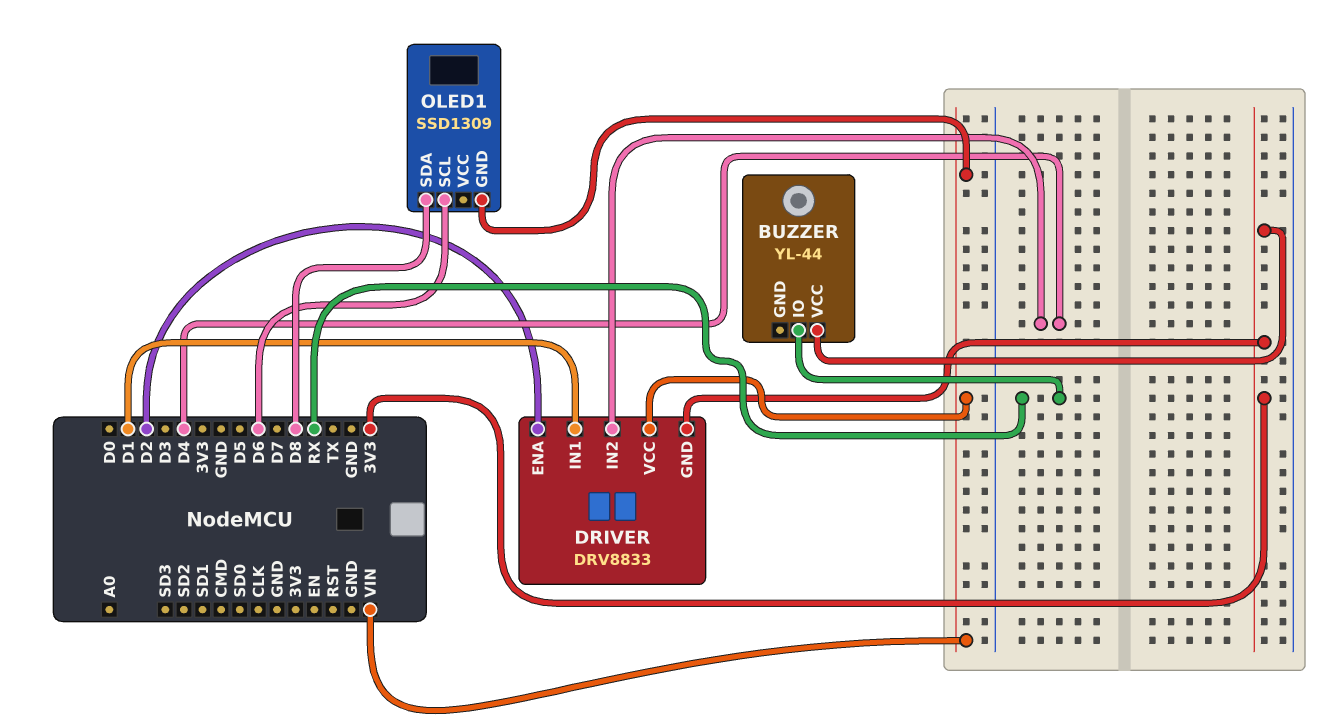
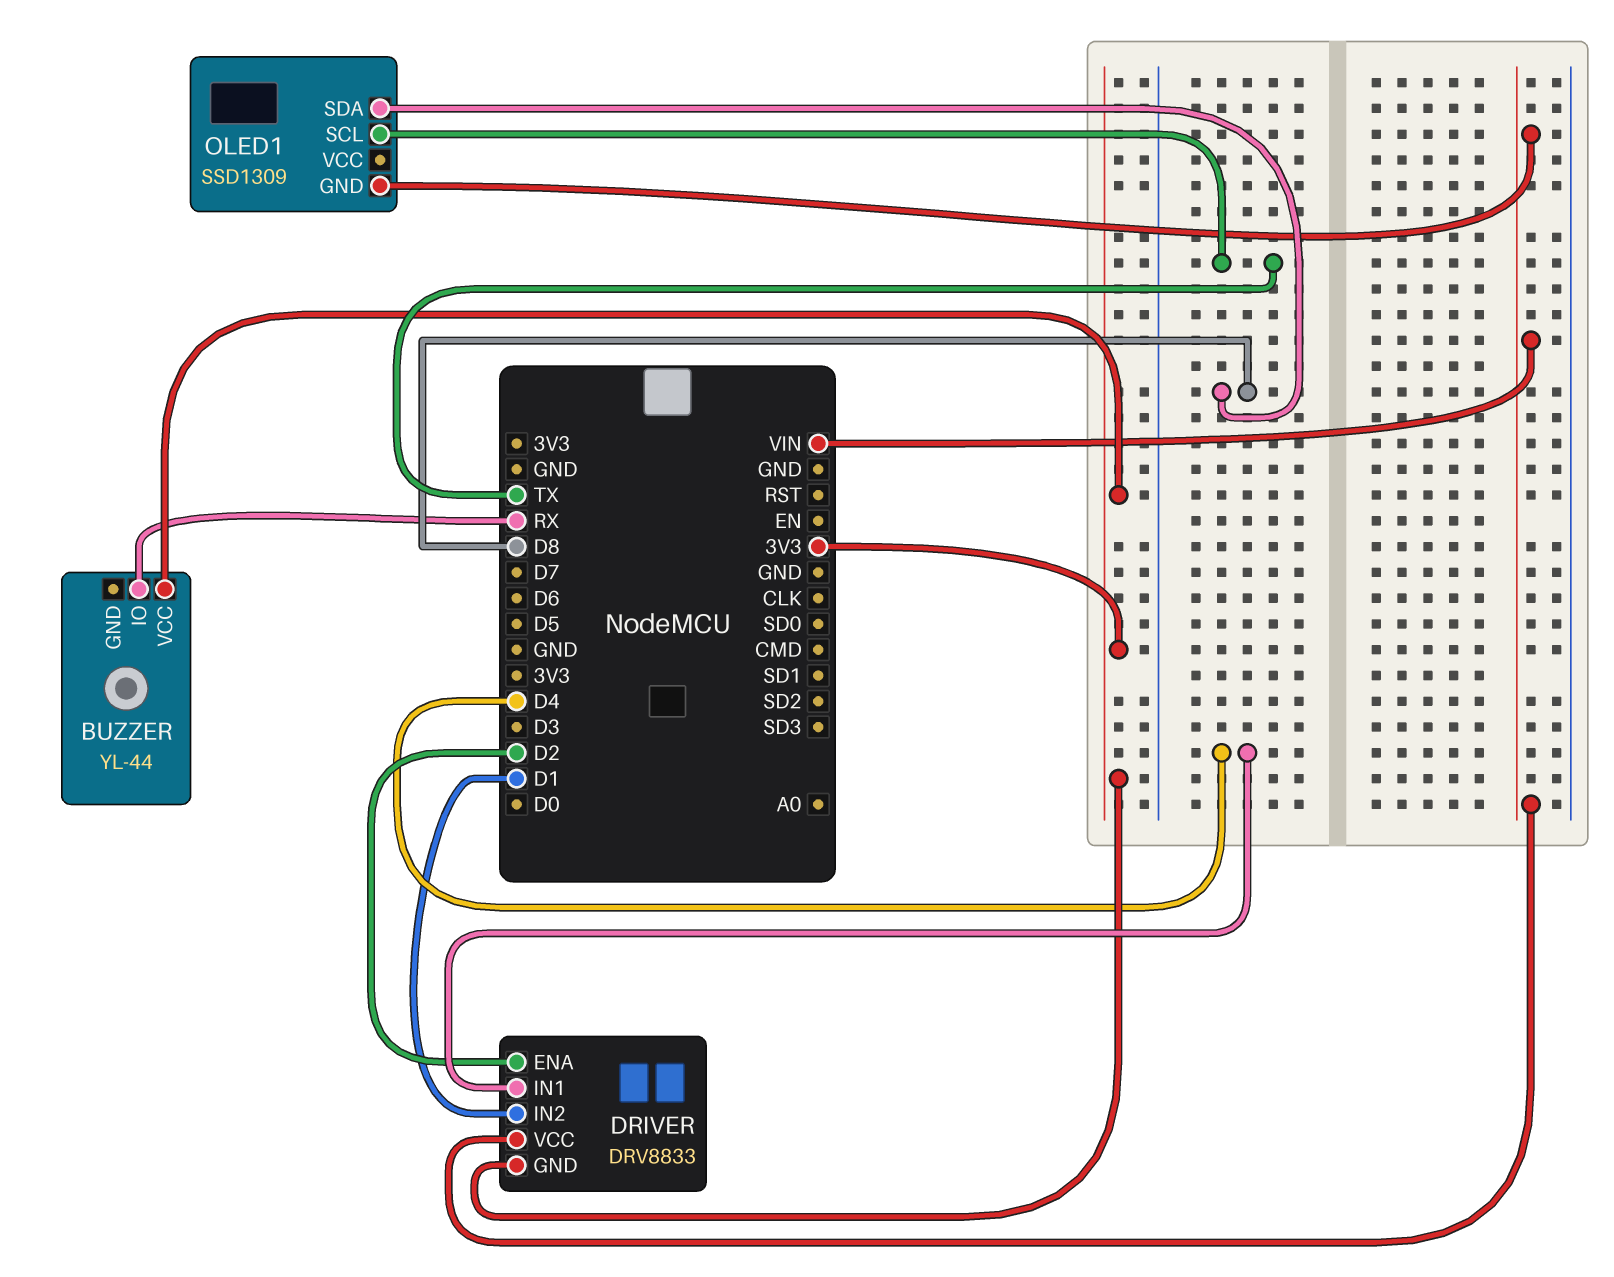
DRIVER pin IN1: D1 -> D4
DRIVER pin IN2: D4 -> D1
OLED1 pin SCL: D6 -> TX

